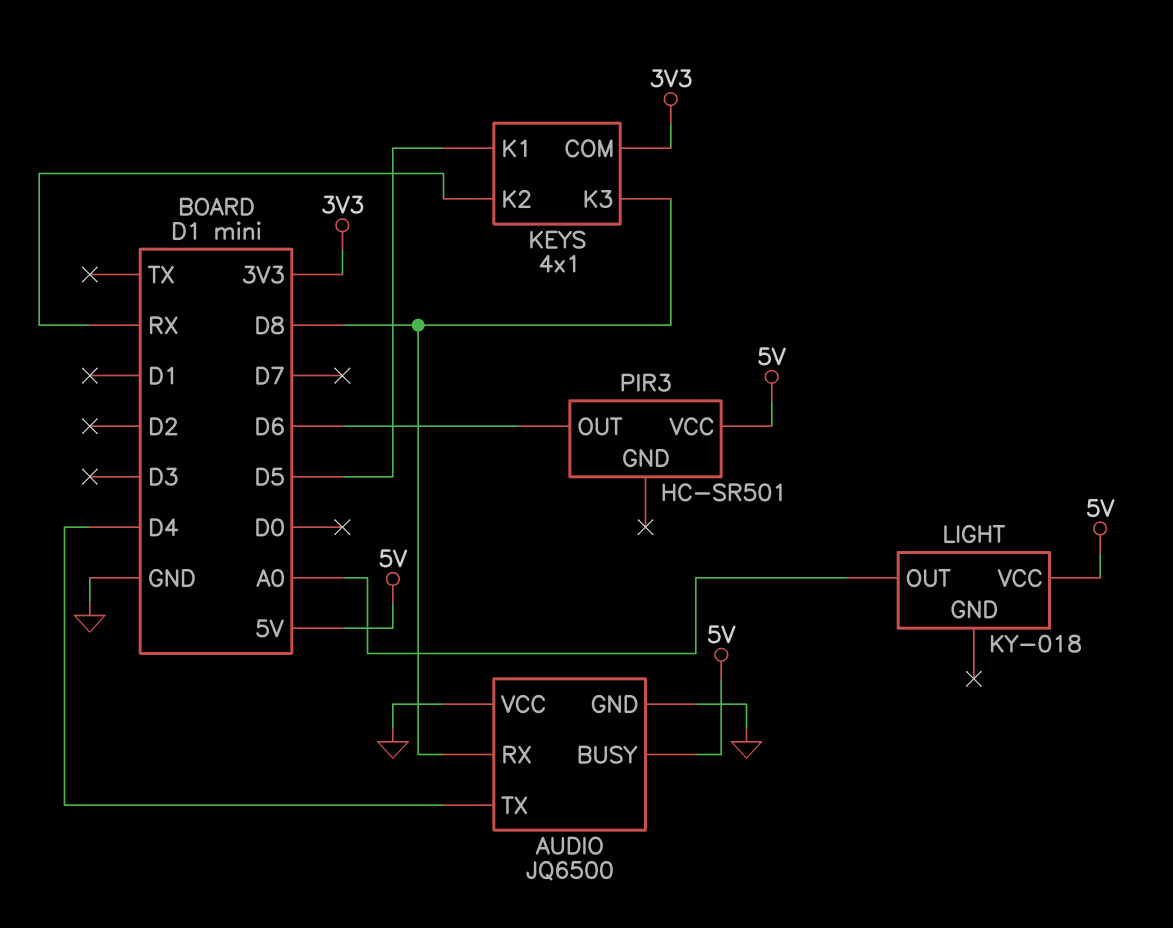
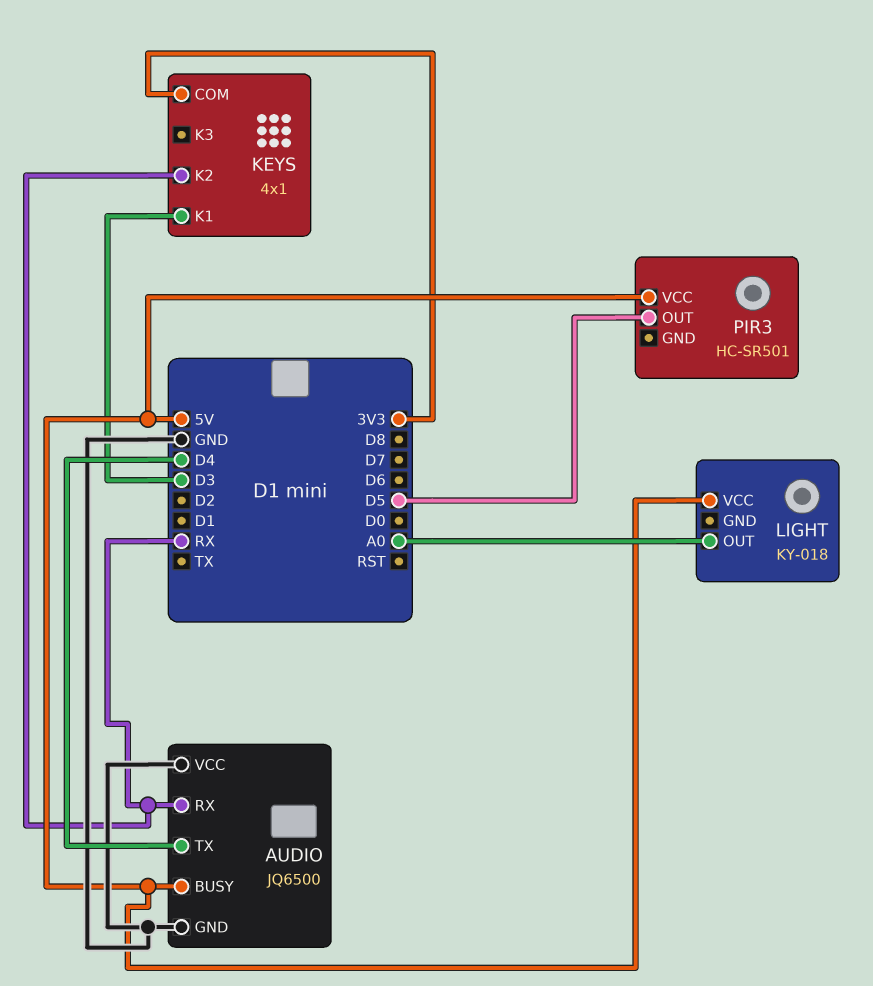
AUDIO pin RX: D8 -> RX
KEYS pin K1: D5 -> D3
KEYS pin K3: D8 -> none
PIR3 pin OUT: D6 -> D5

